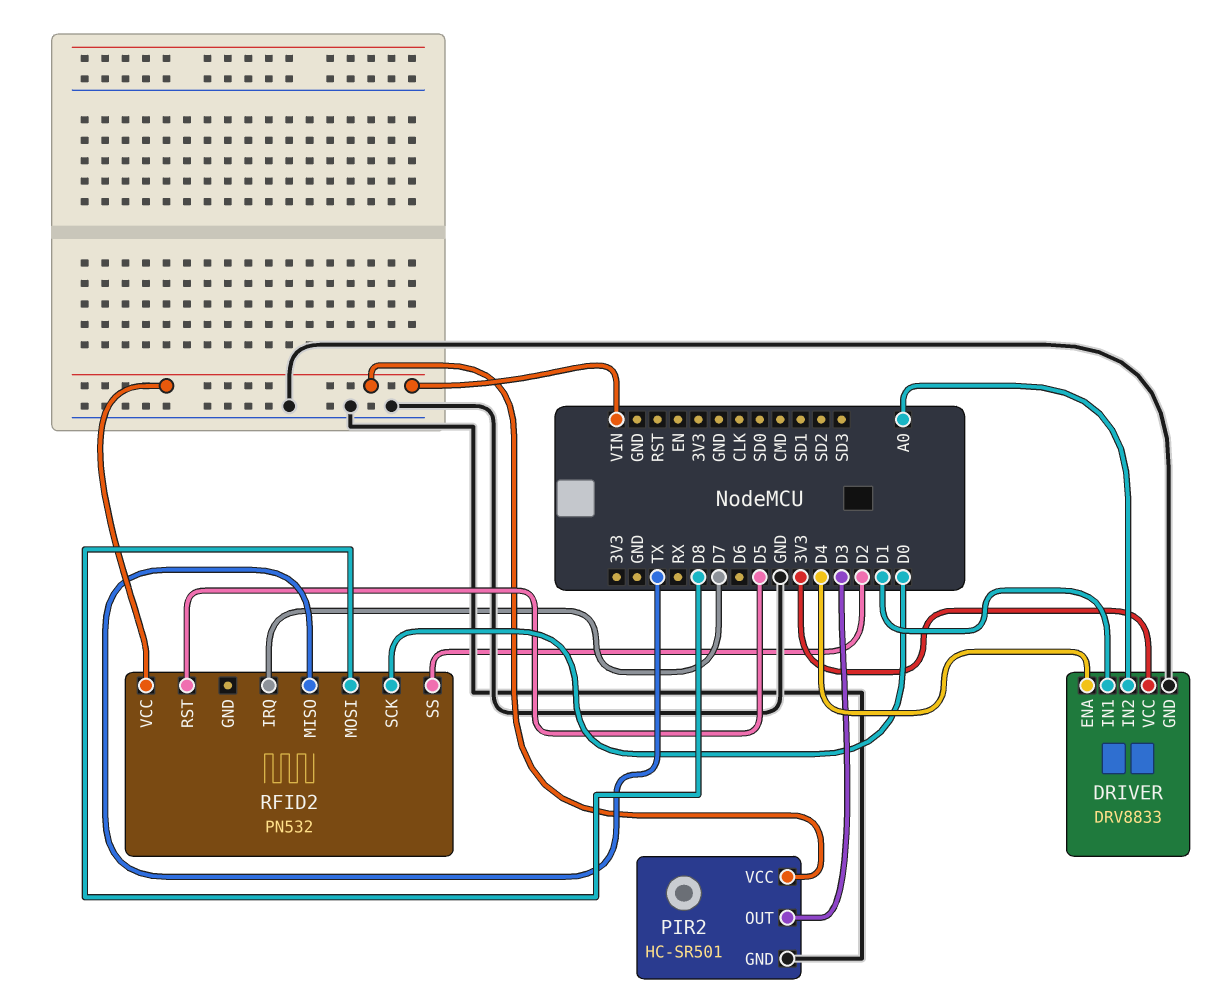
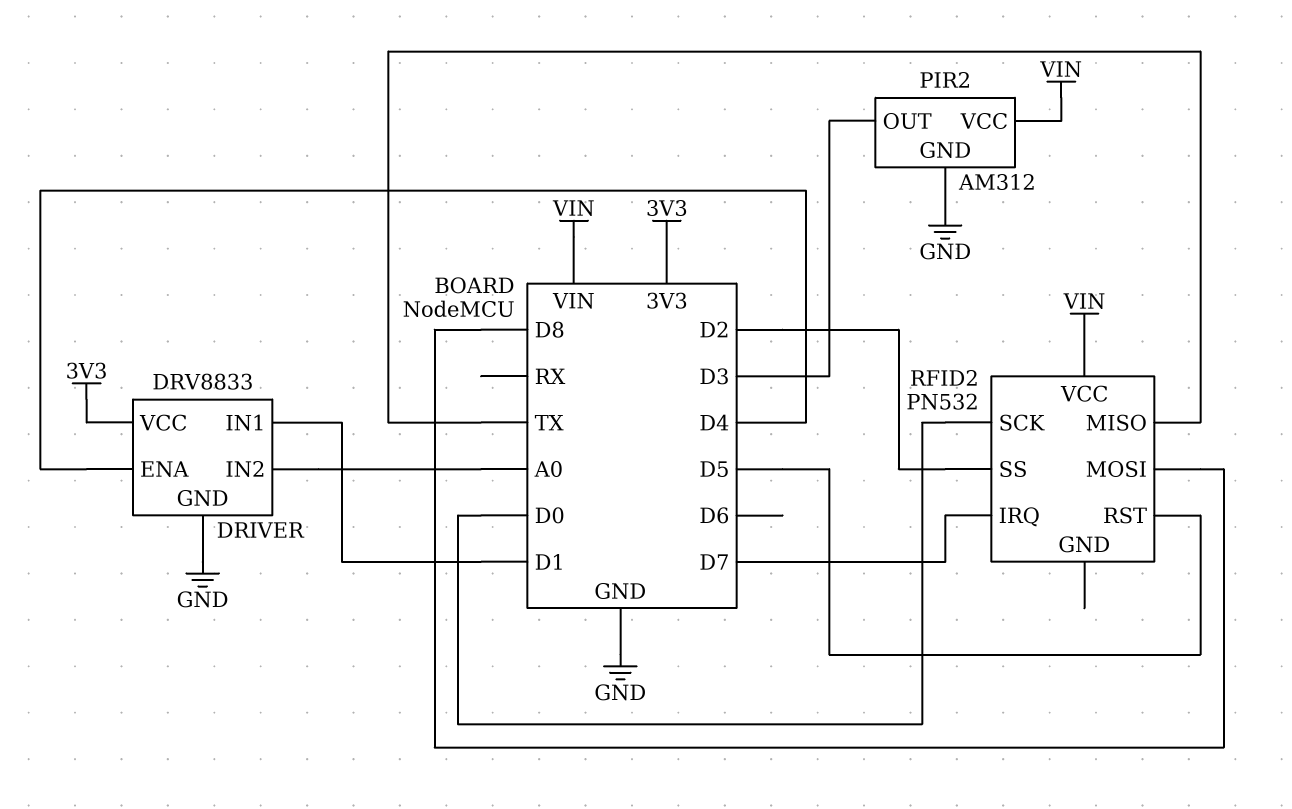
PIR2: HC-SR501 -> AM312

